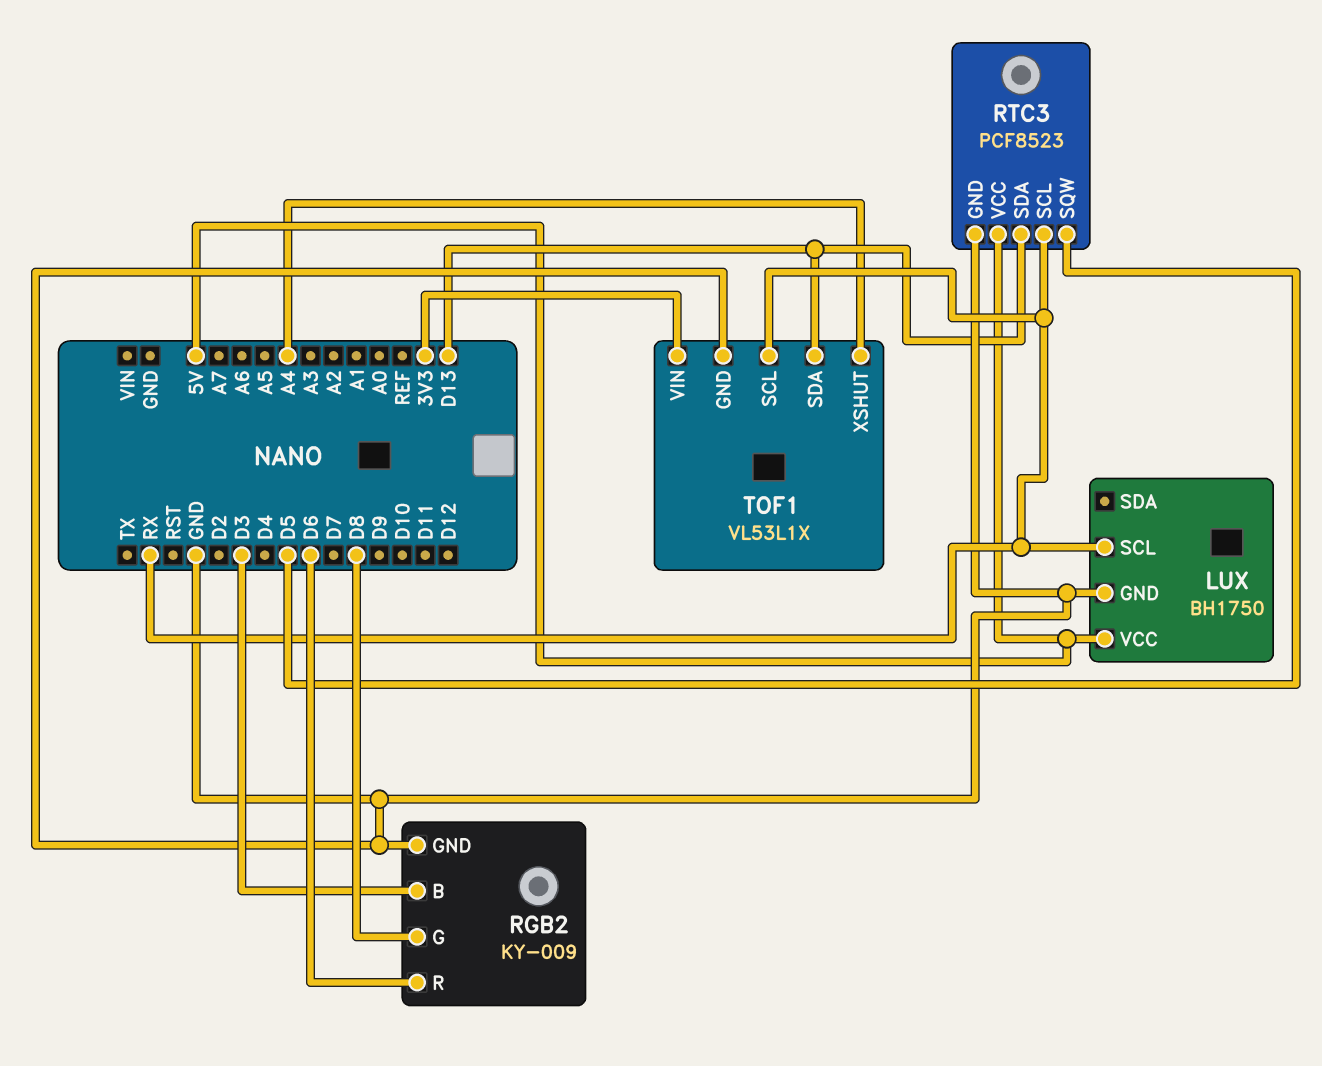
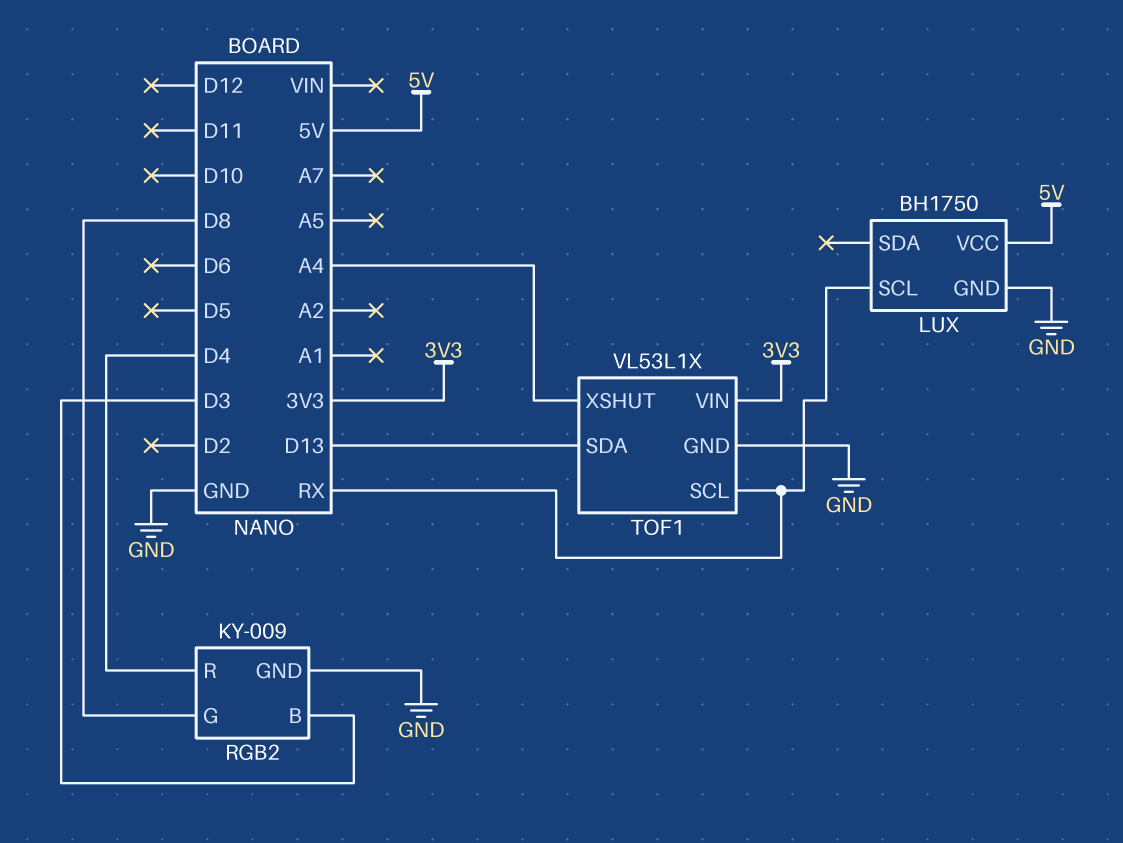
RGB2 pin R: D6 -> D4
RTC3: PCF8523 -> none
RTC3 pin GND: GND -> none
RTC3 pin SCL: RX -> none
RTC3 pin SDA: D13 -> none
RTC3 pin SQW: D5 -> none
RTC3 pin VCC: 5V -> none

